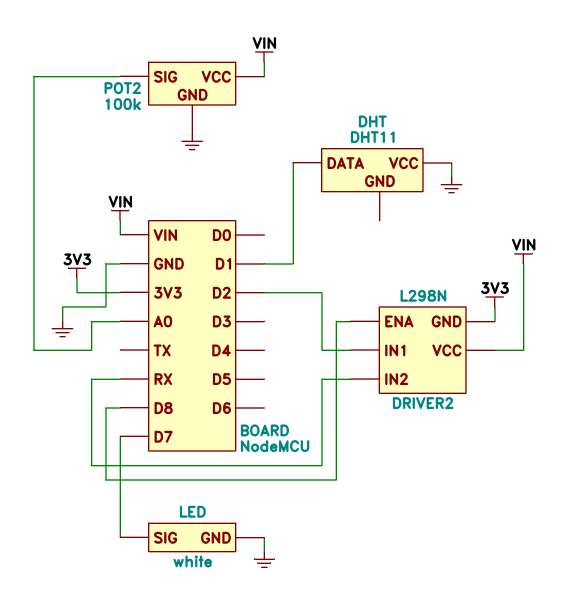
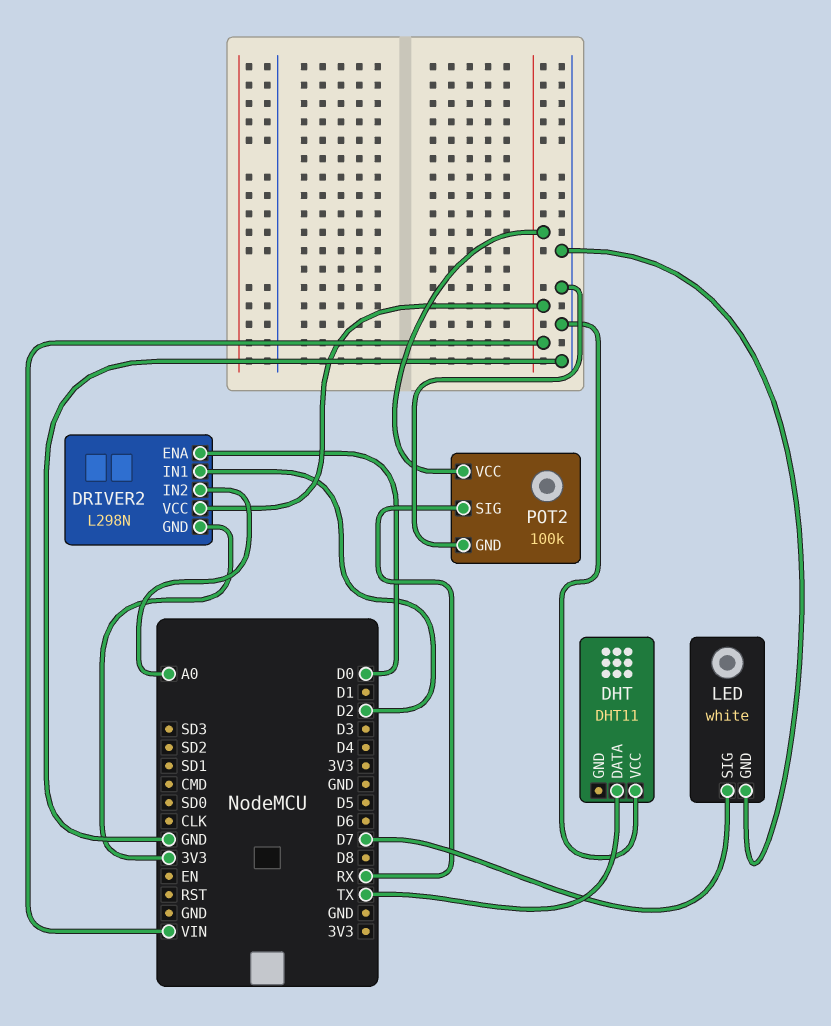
DHT pin DATA: D1 -> TX
DRIVER2 pin ENA: D8 -> D0
DRIVER2 pin IN2: RX -> A0
POT2 pin SIG: A0 -> RX

